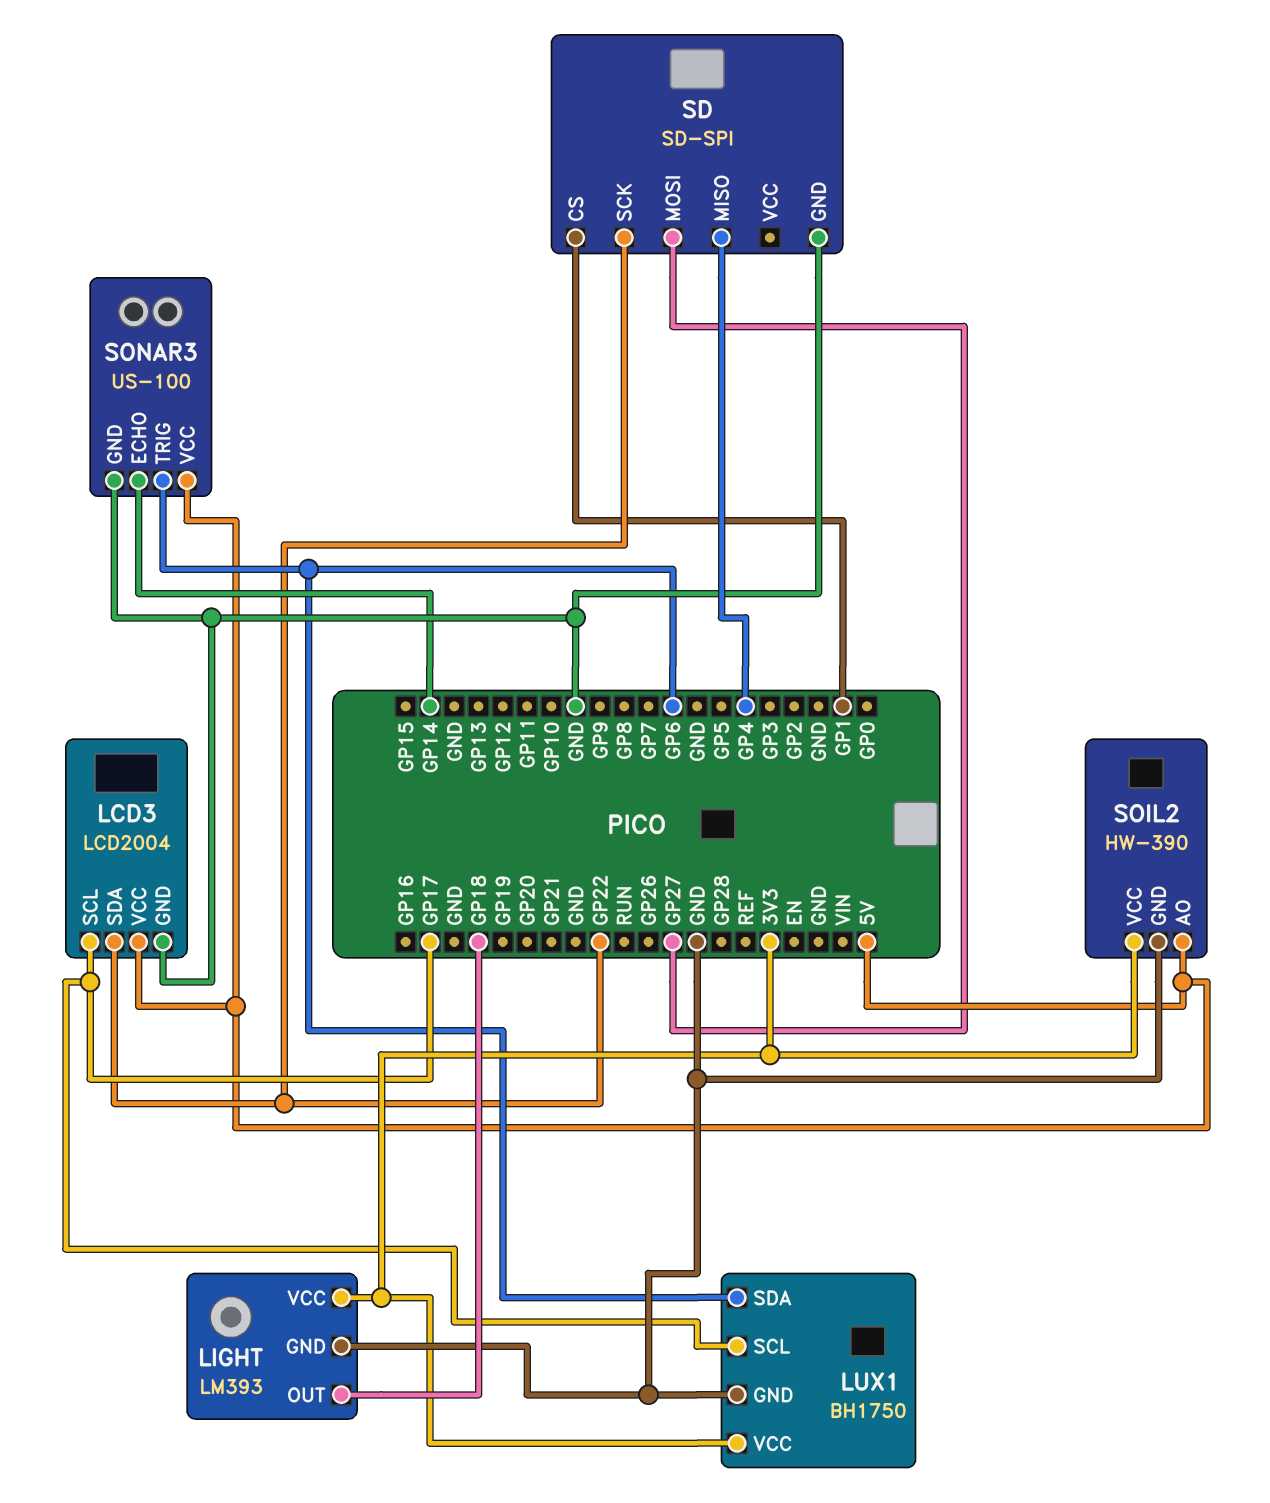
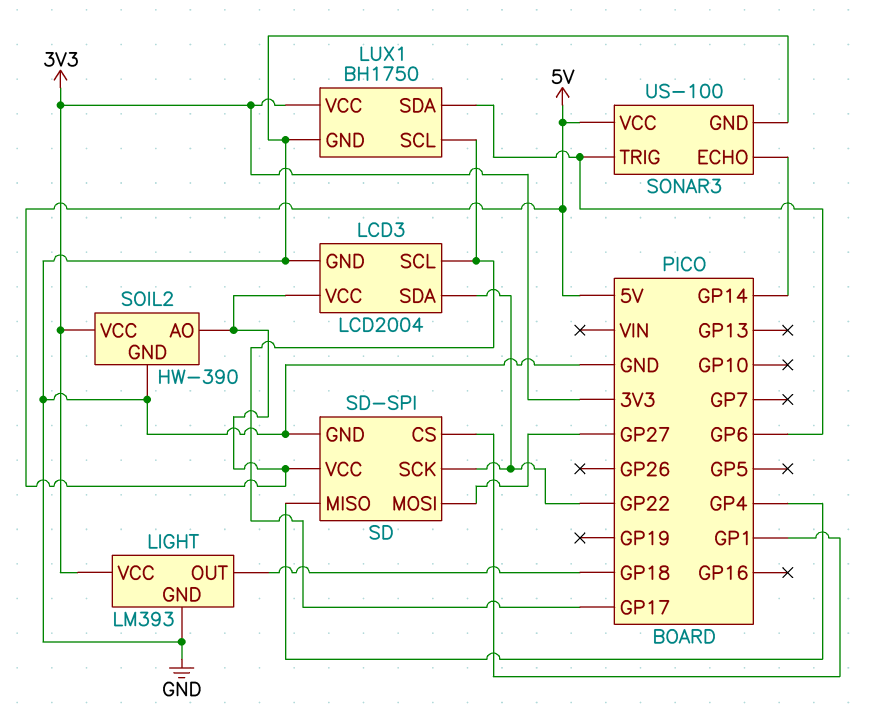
SD pin VCC: none -> 5V

